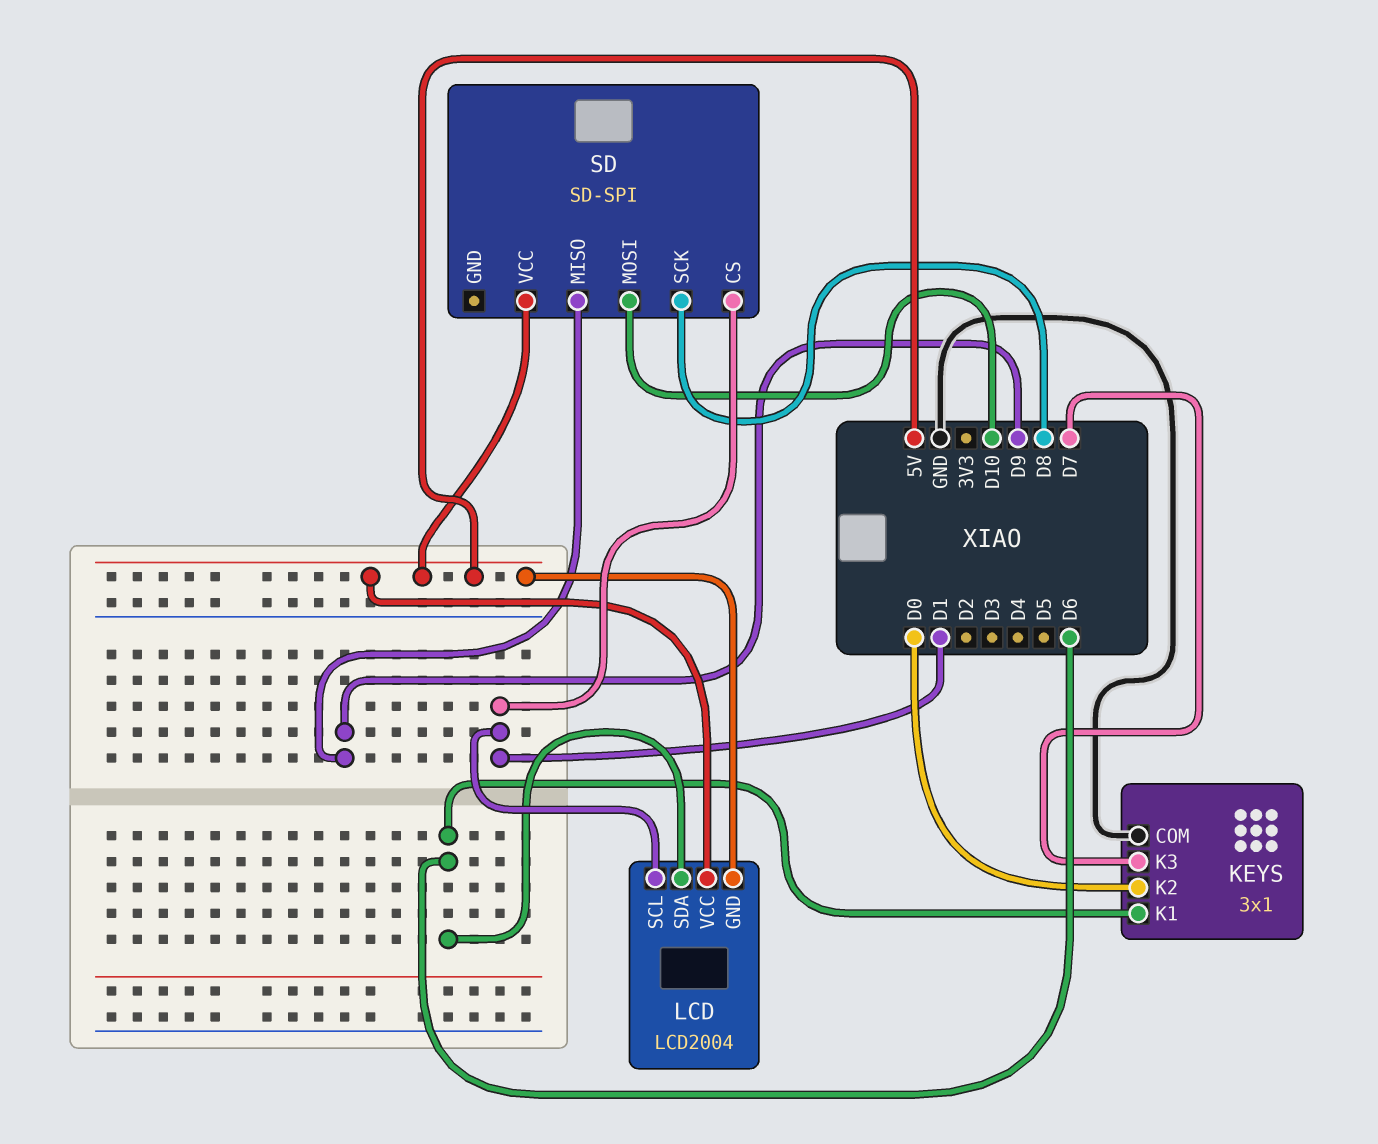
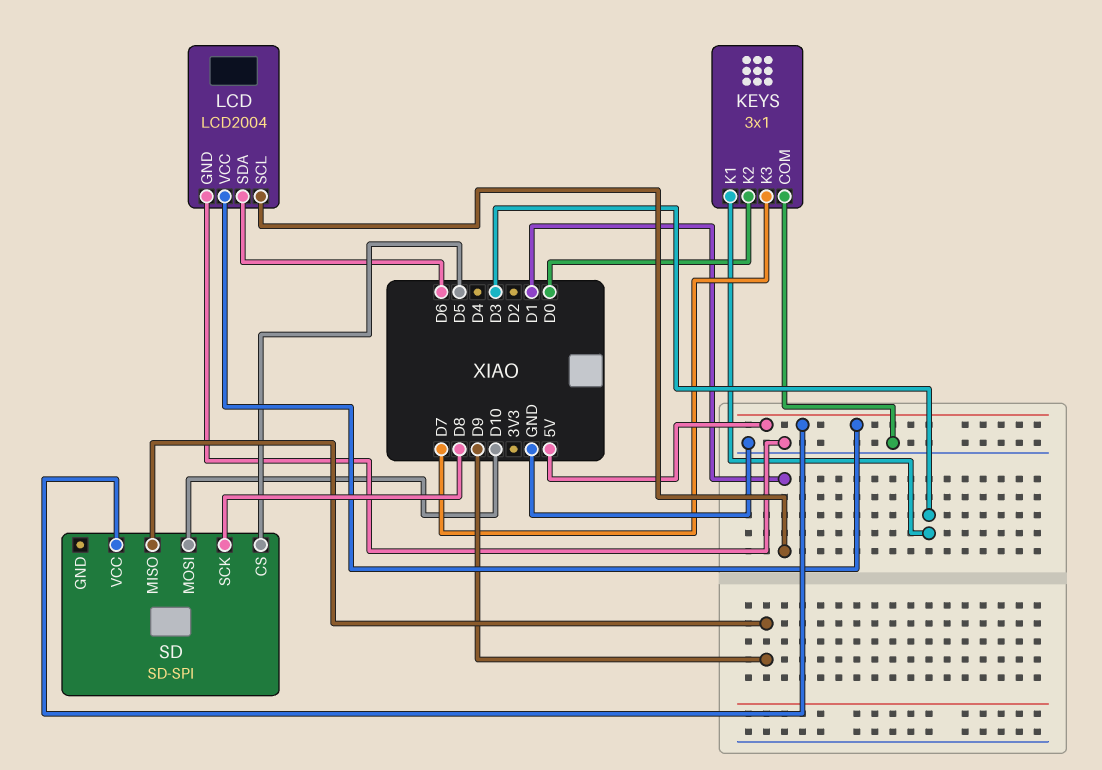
KEYS pin K1: D6 -> D3
LCD pin GND: 5V -> GND
SD pin CS: D1 -> D5

